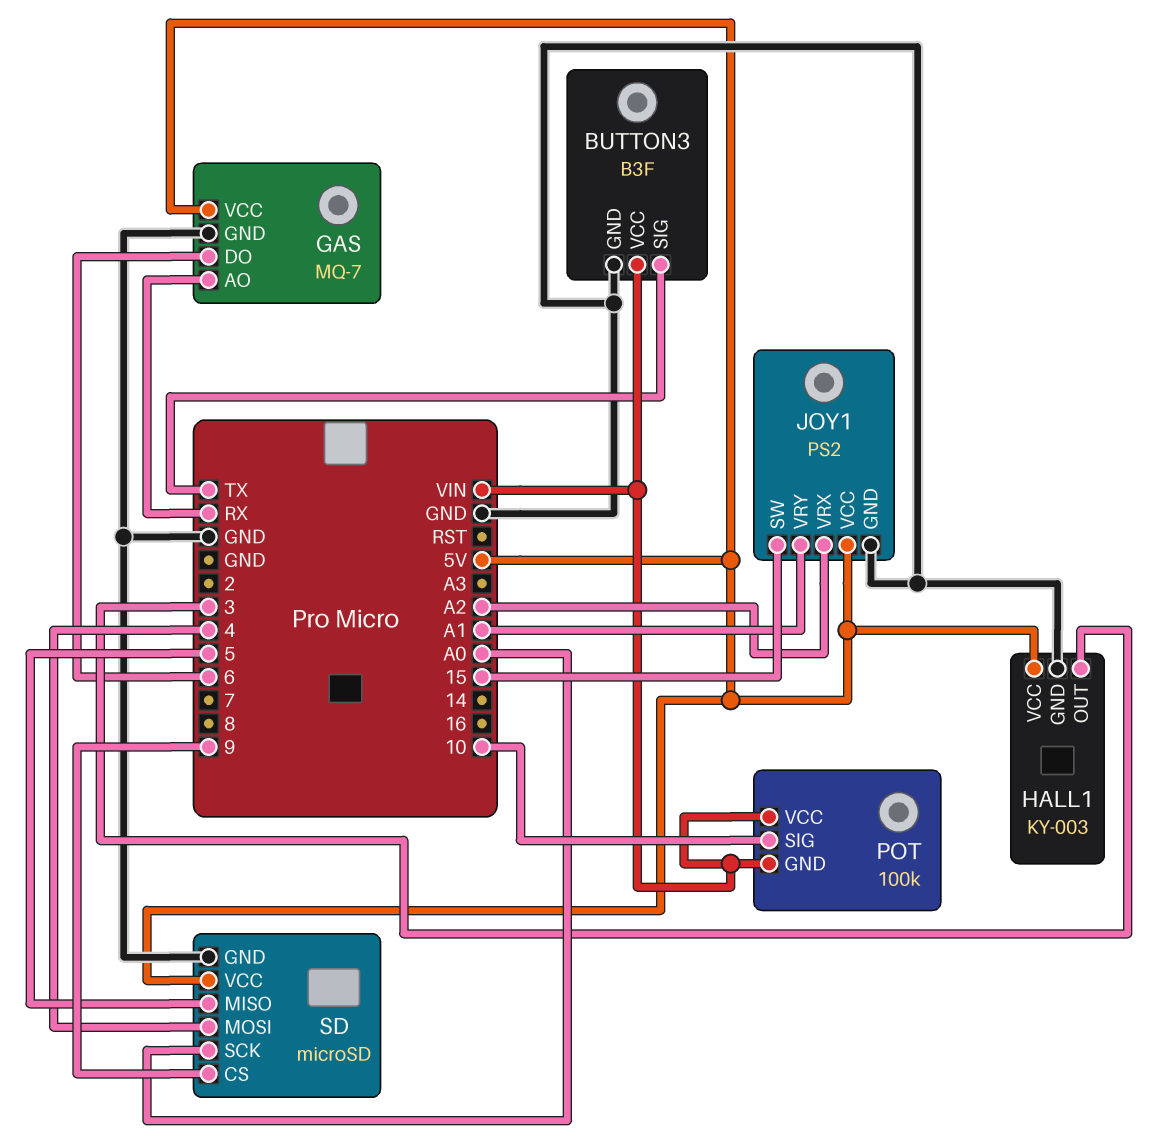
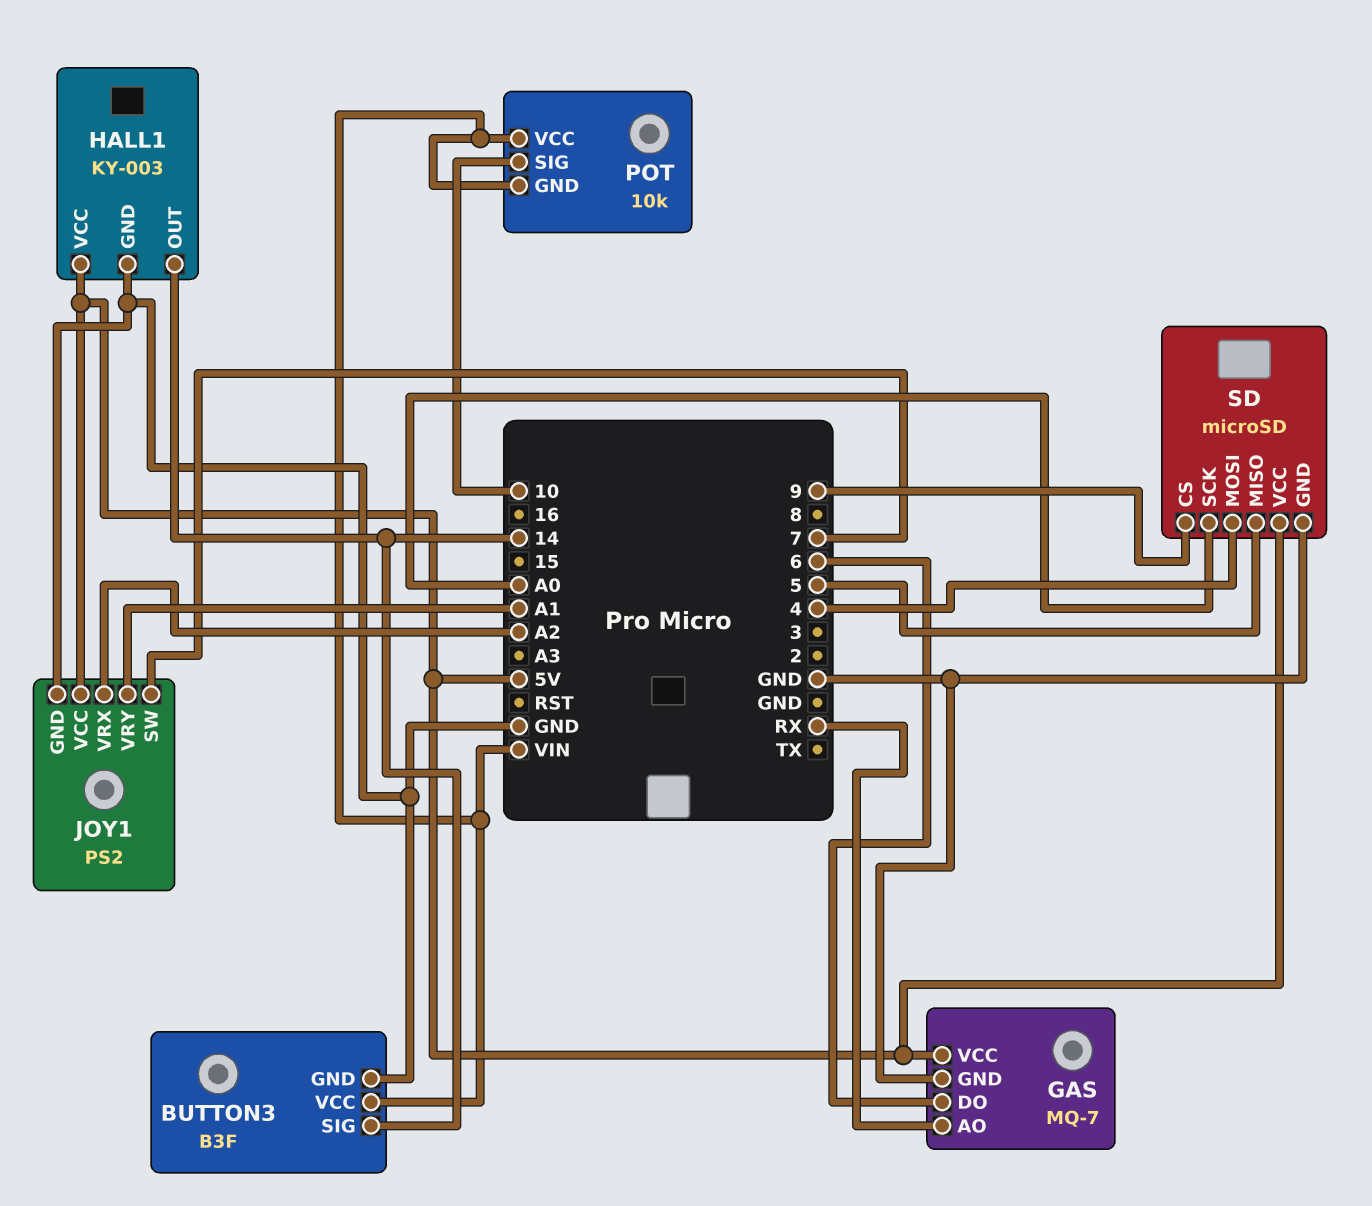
BUTTON3 pin SIG: TX -> 14
HALL1 pin OUT: 3 -> 14
JOY1 pin SW: 15 -> 7
POT: 100k -> 10k

